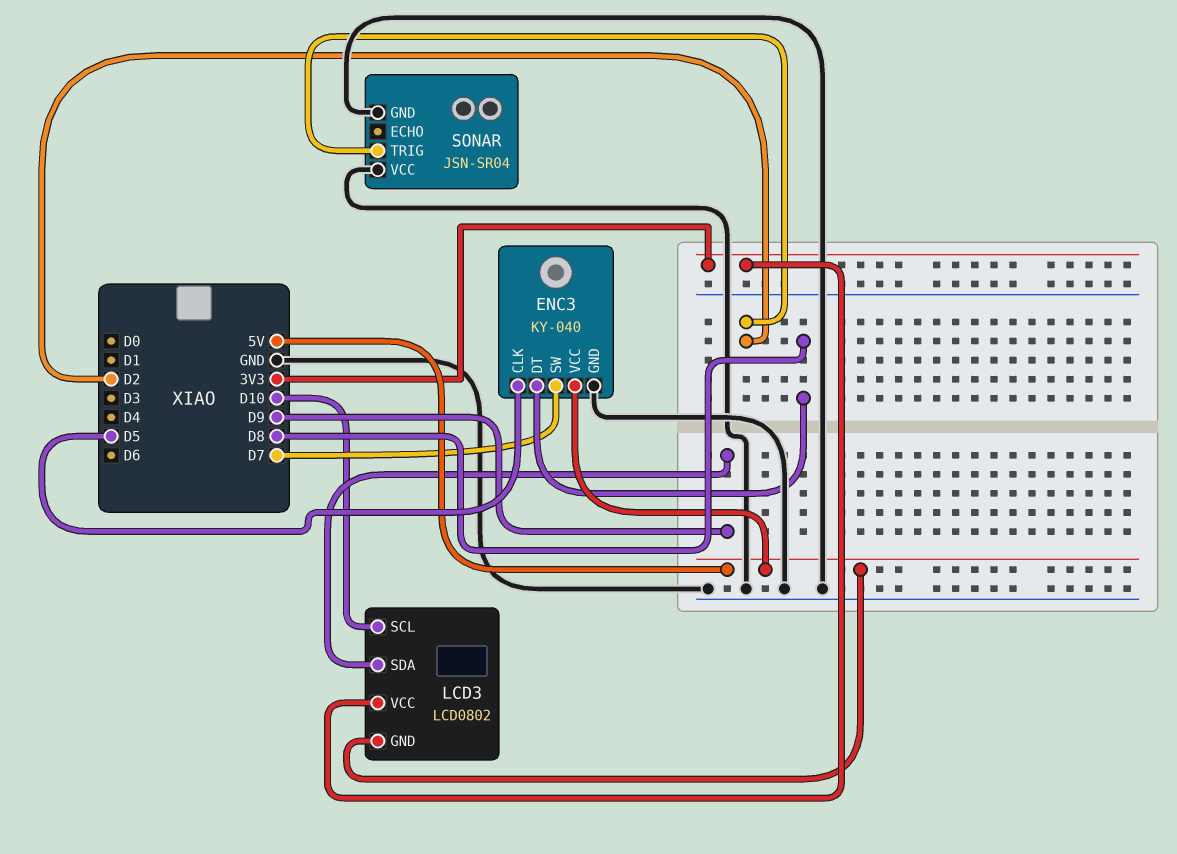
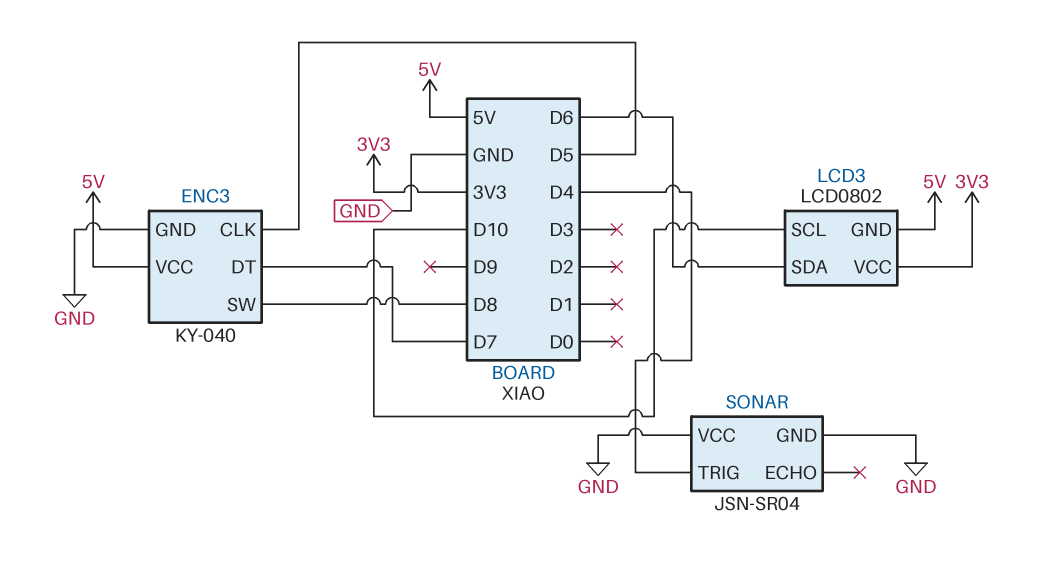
ENC3 pin DT: D8 -> D7
ENC3 pin SW: D7 -> D8
LCD3 pin SDA: D9 -> D6
SONAR pin TRIG: D2 -> D4

